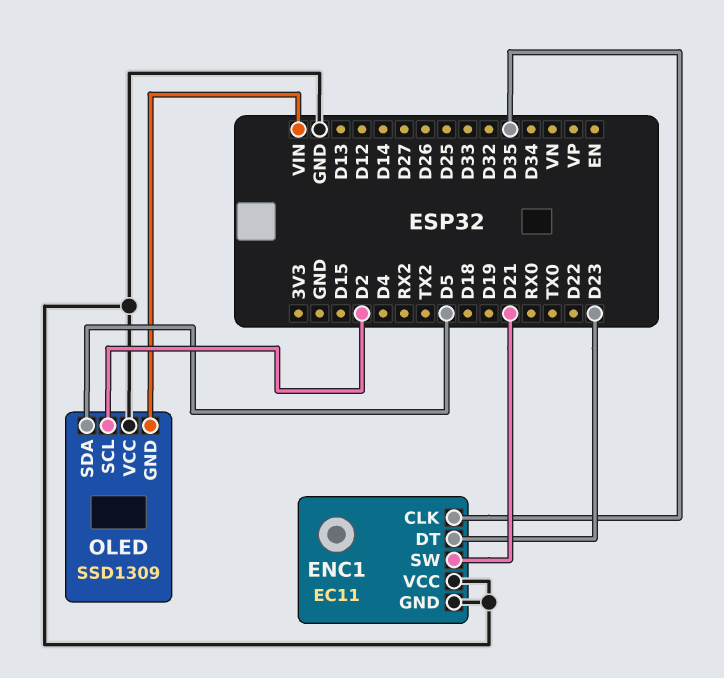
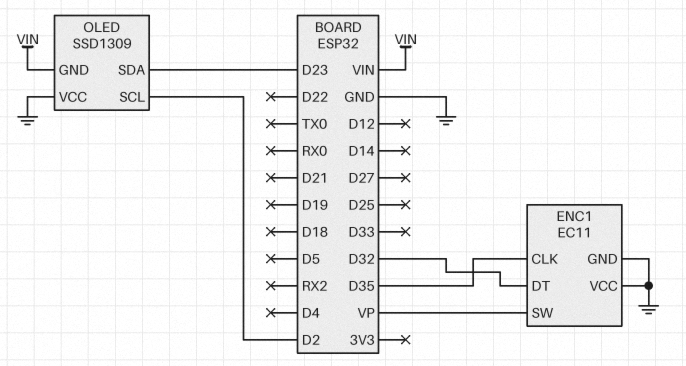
ENC1 pin DT: D23 -> D32
ENC1 pin SW: D21 -> VP
OLED pin SDA: D5 -> D23

